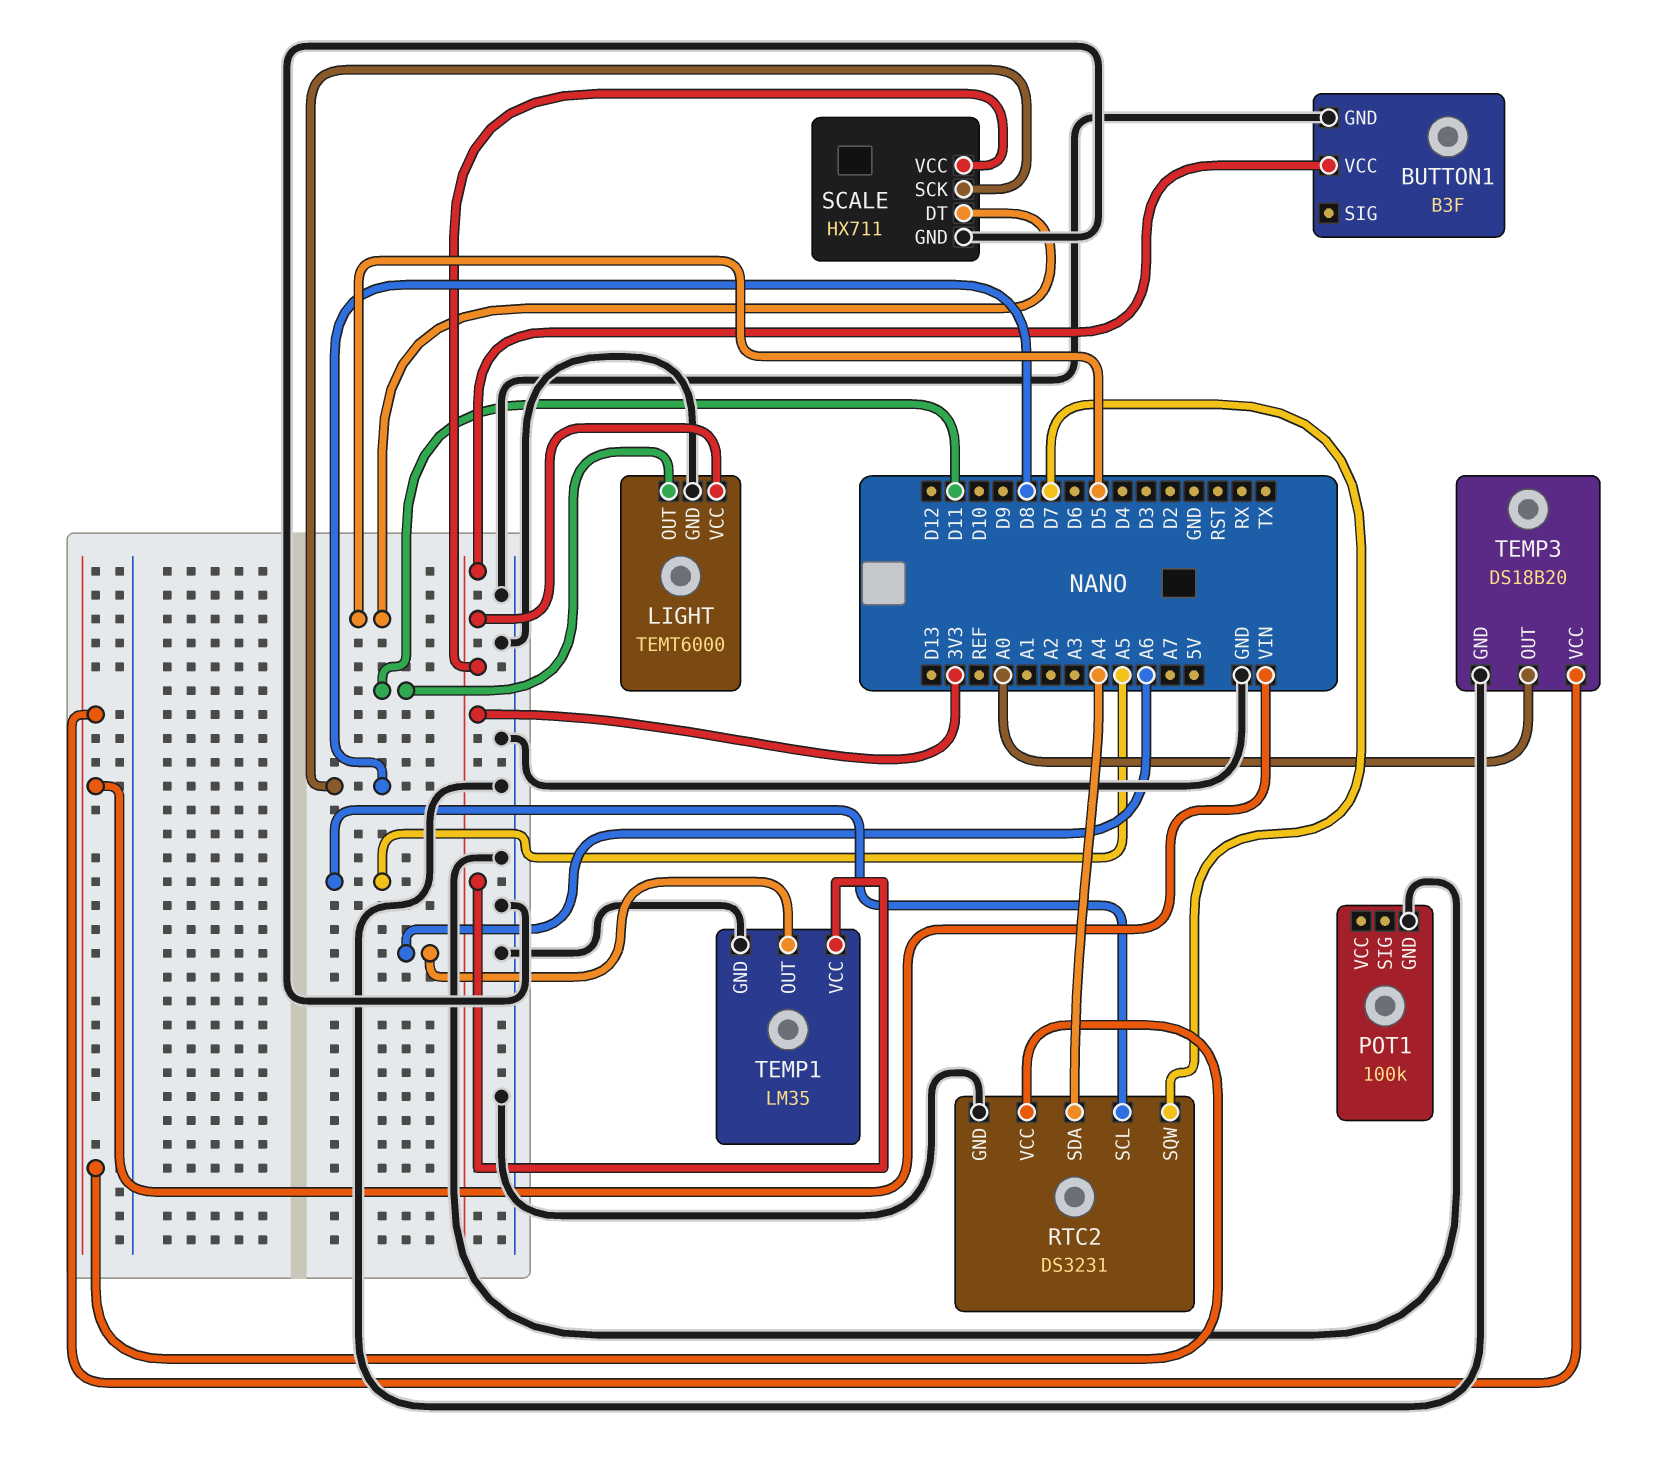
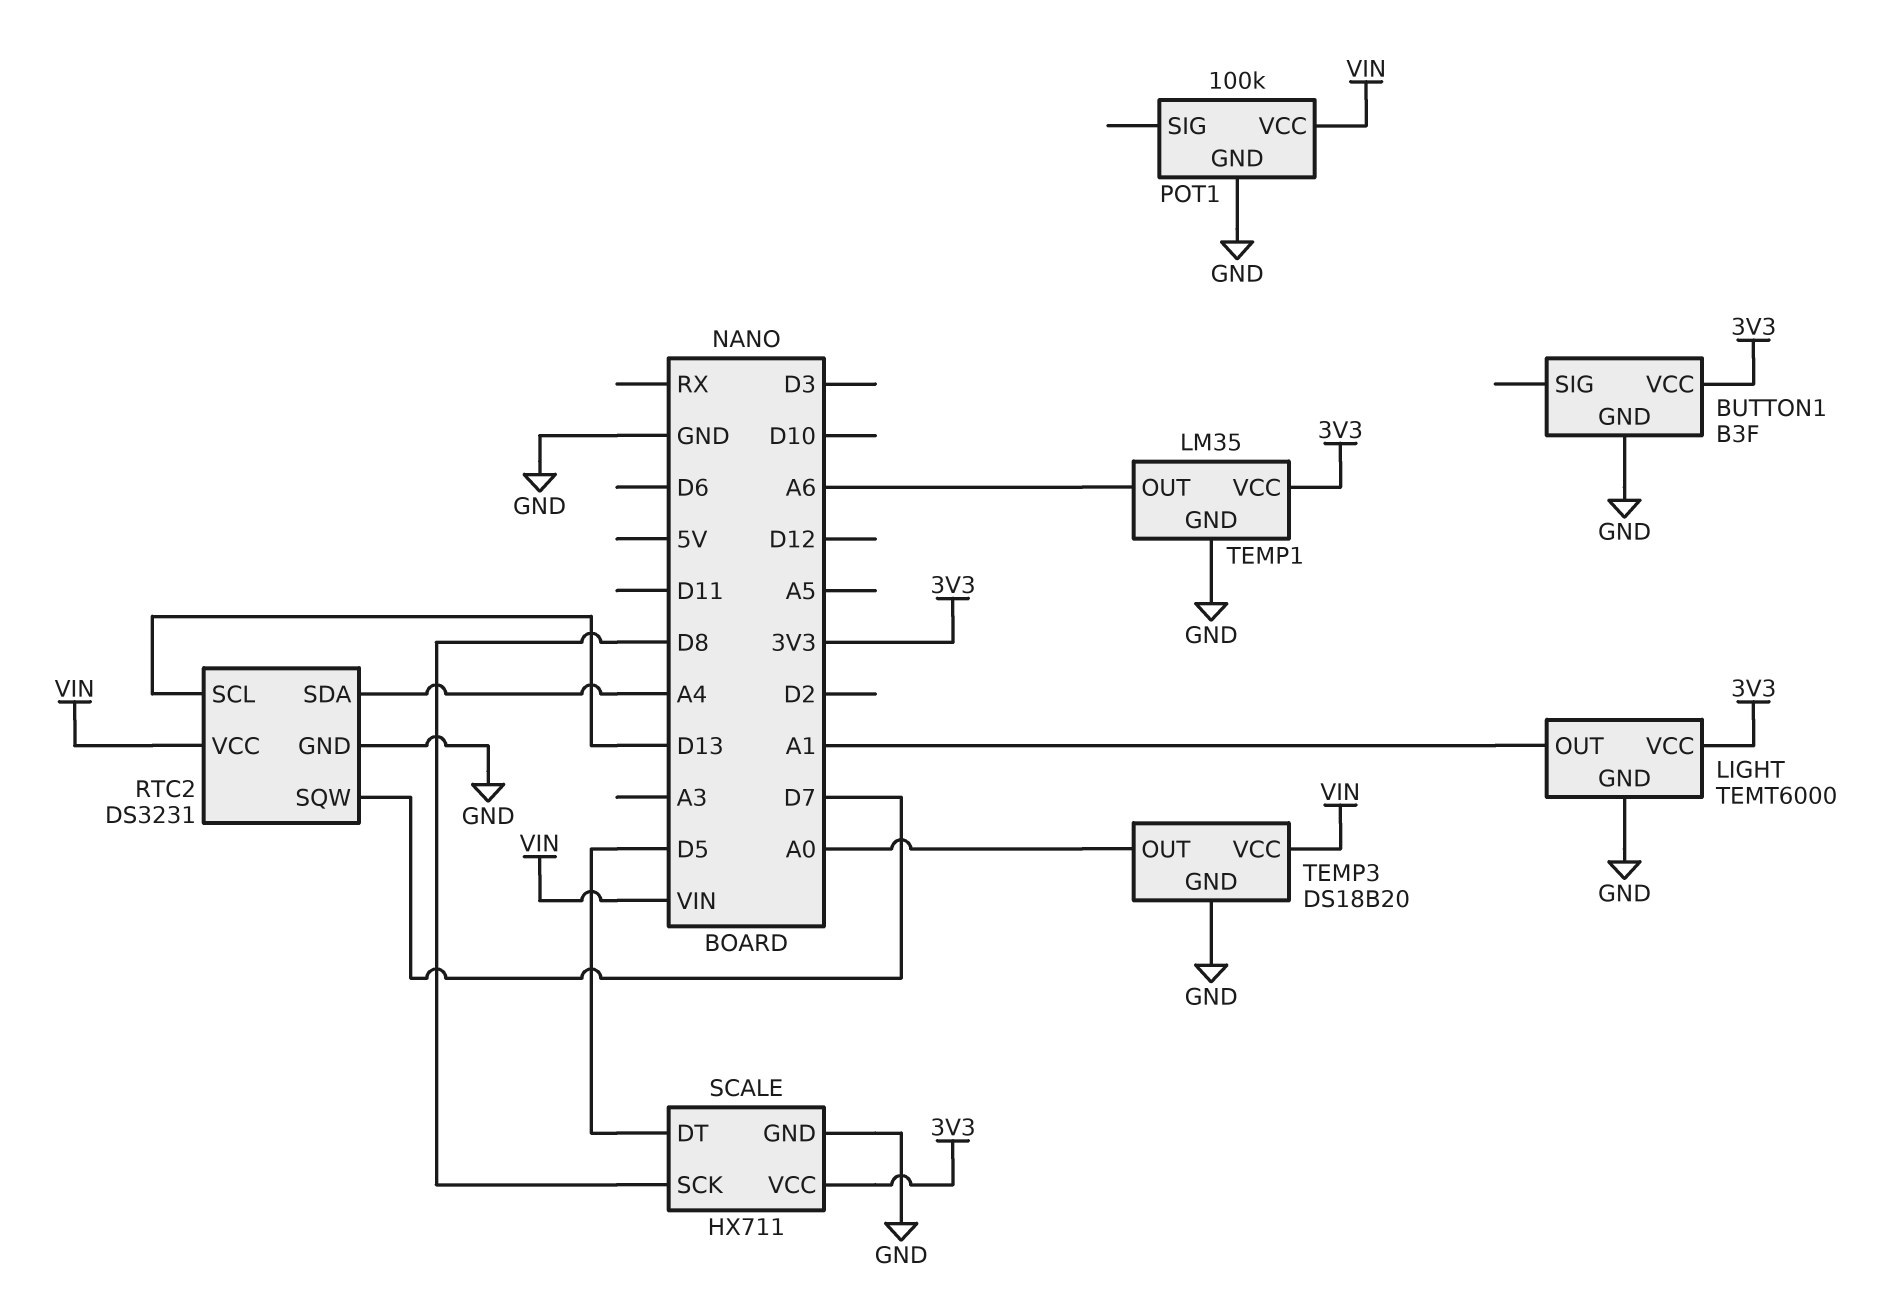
LIGHT pin OUT: D11 -> A1
POT1 pin VCC: none -> VIN
RTC2 pin SCL: A5 -> D13

